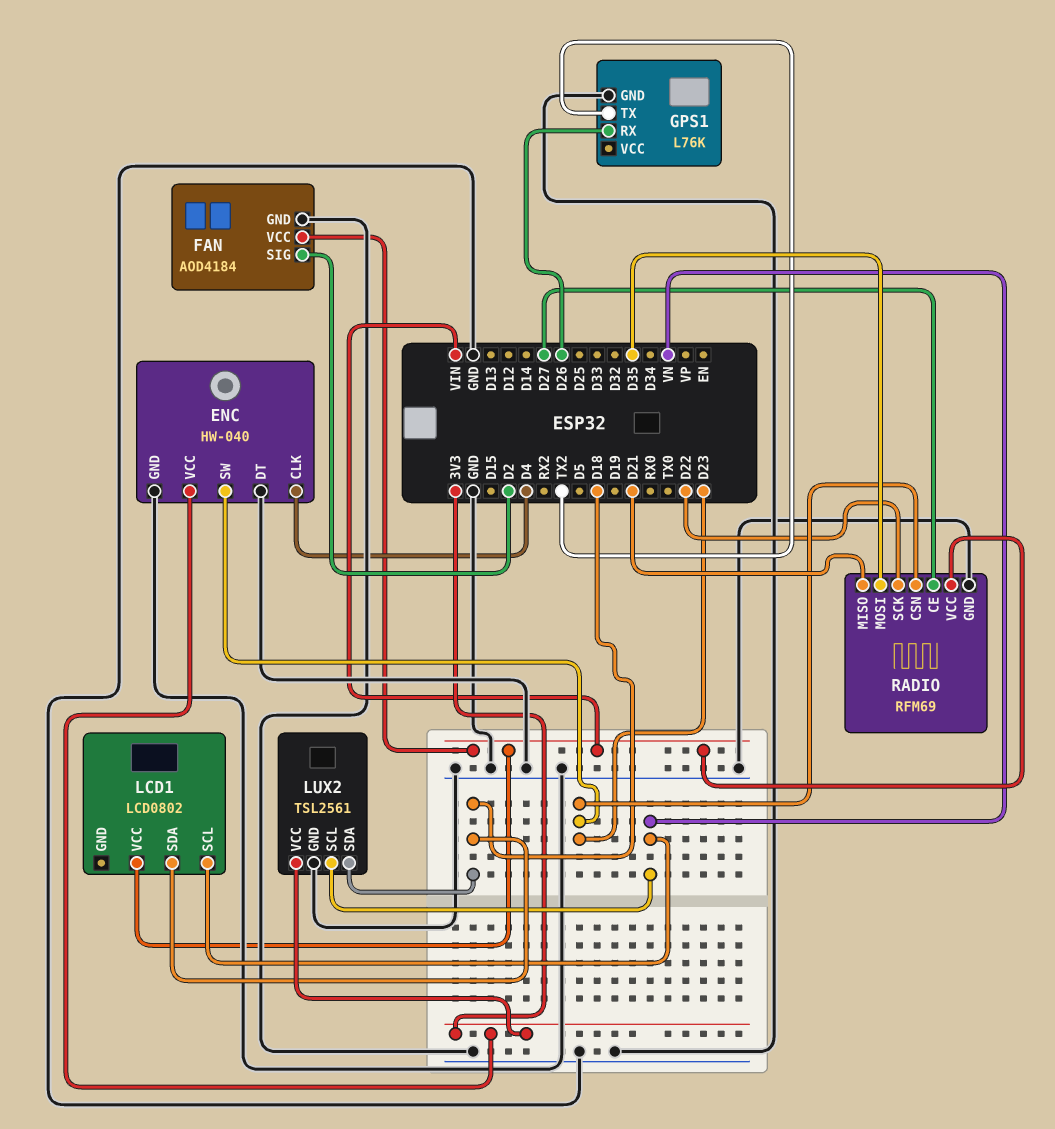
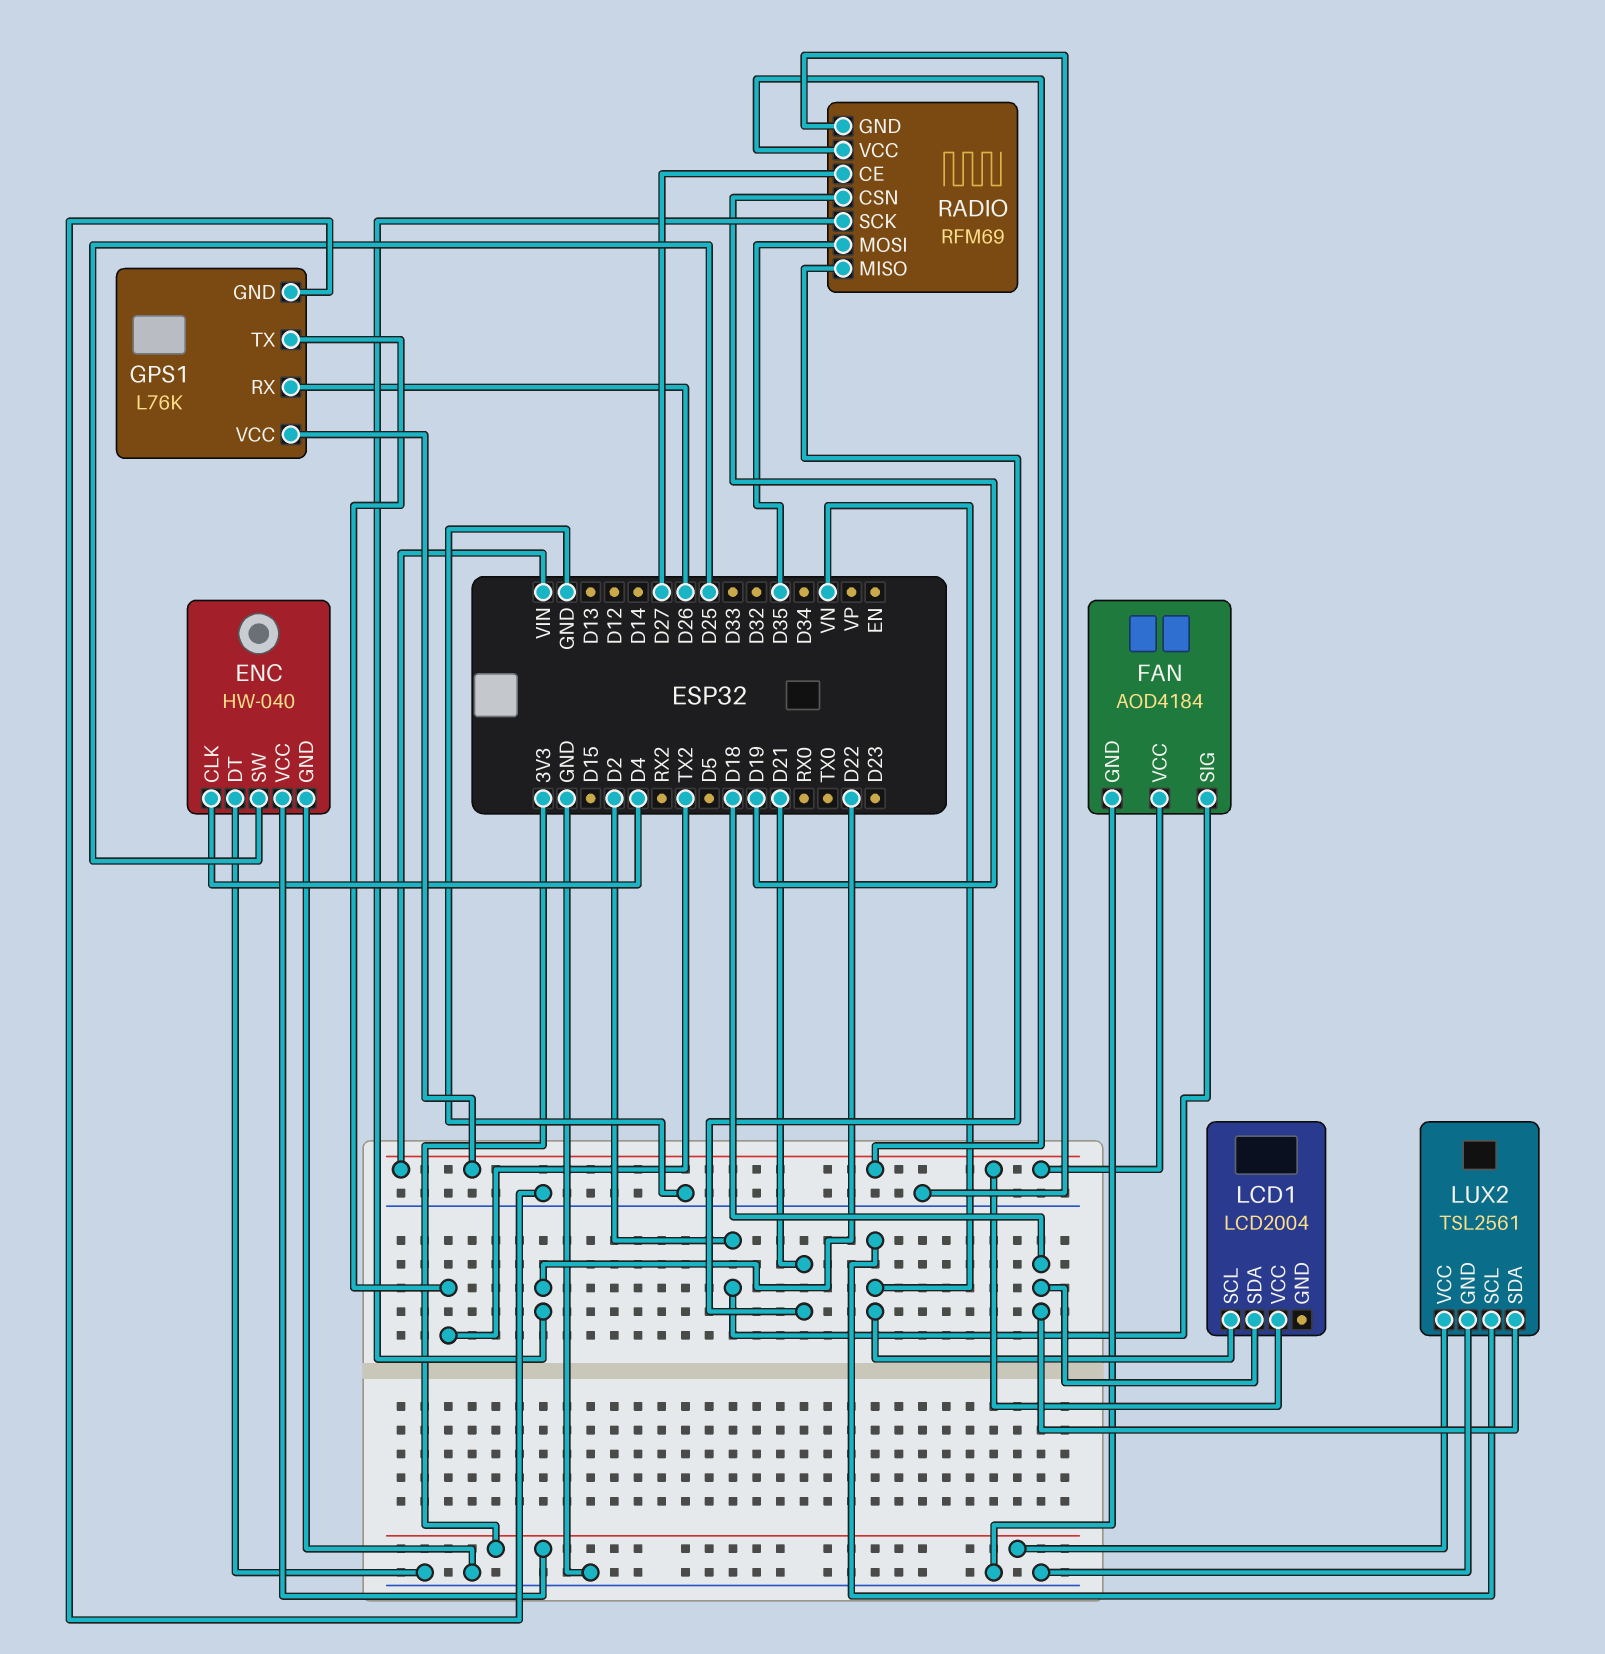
ENC pin SW: D23 -> D25
GPS1 pin VCC: none -> VIN
LCD1: LCD0802 -> LCD2004
RADIO pin CSN: D23 -> D19

